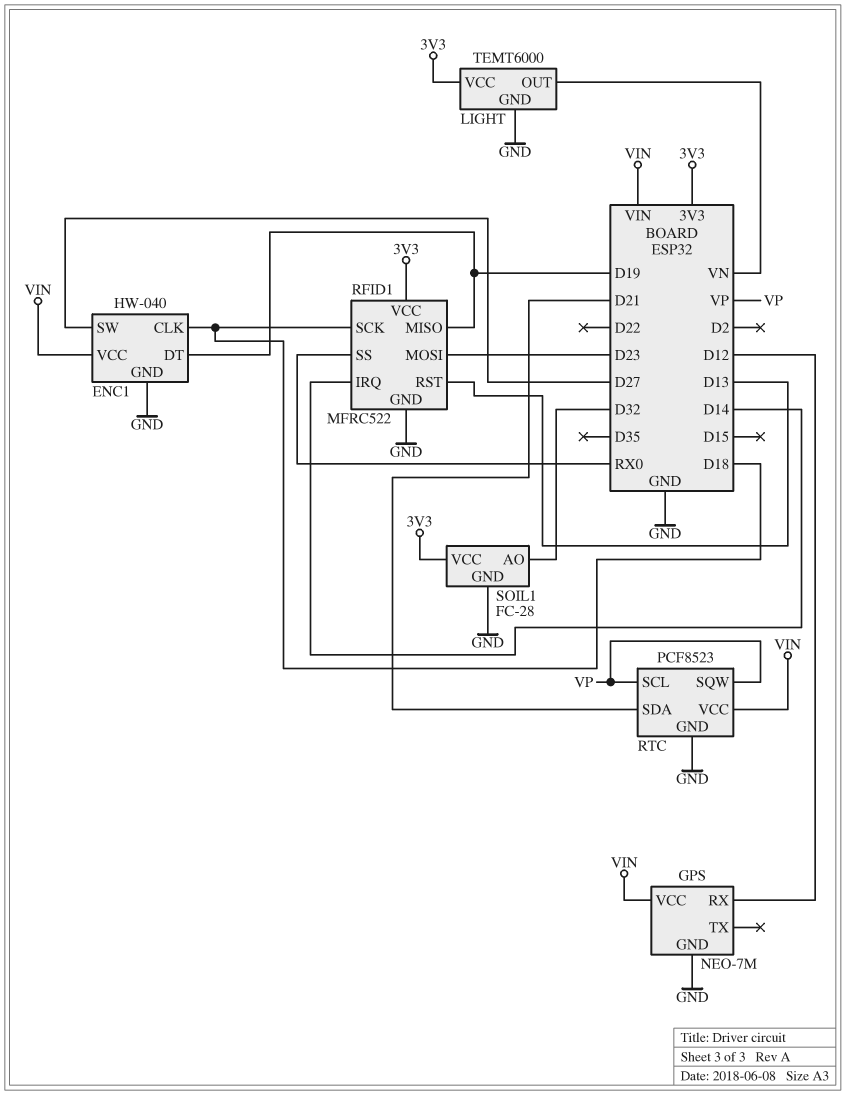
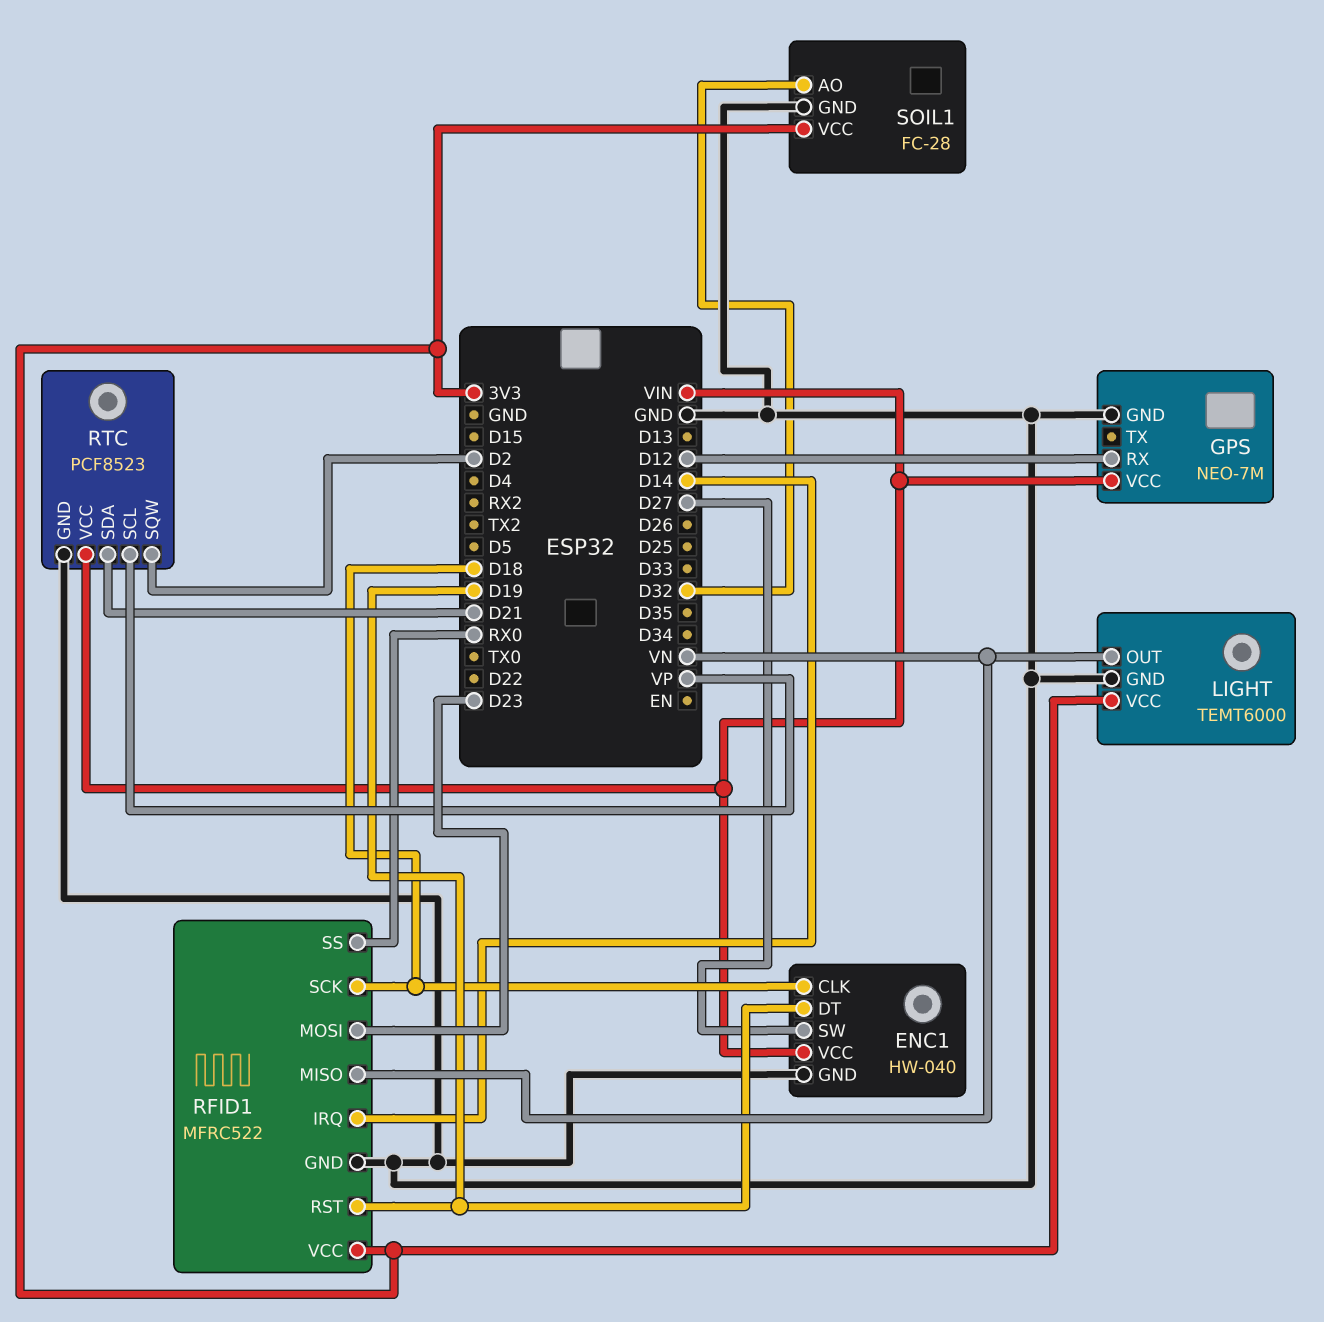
RFID1 pin MISO: D19 -> VN
RFID1 pin RST: D13 -> D19
RTC pin SQW: VP -> D2

